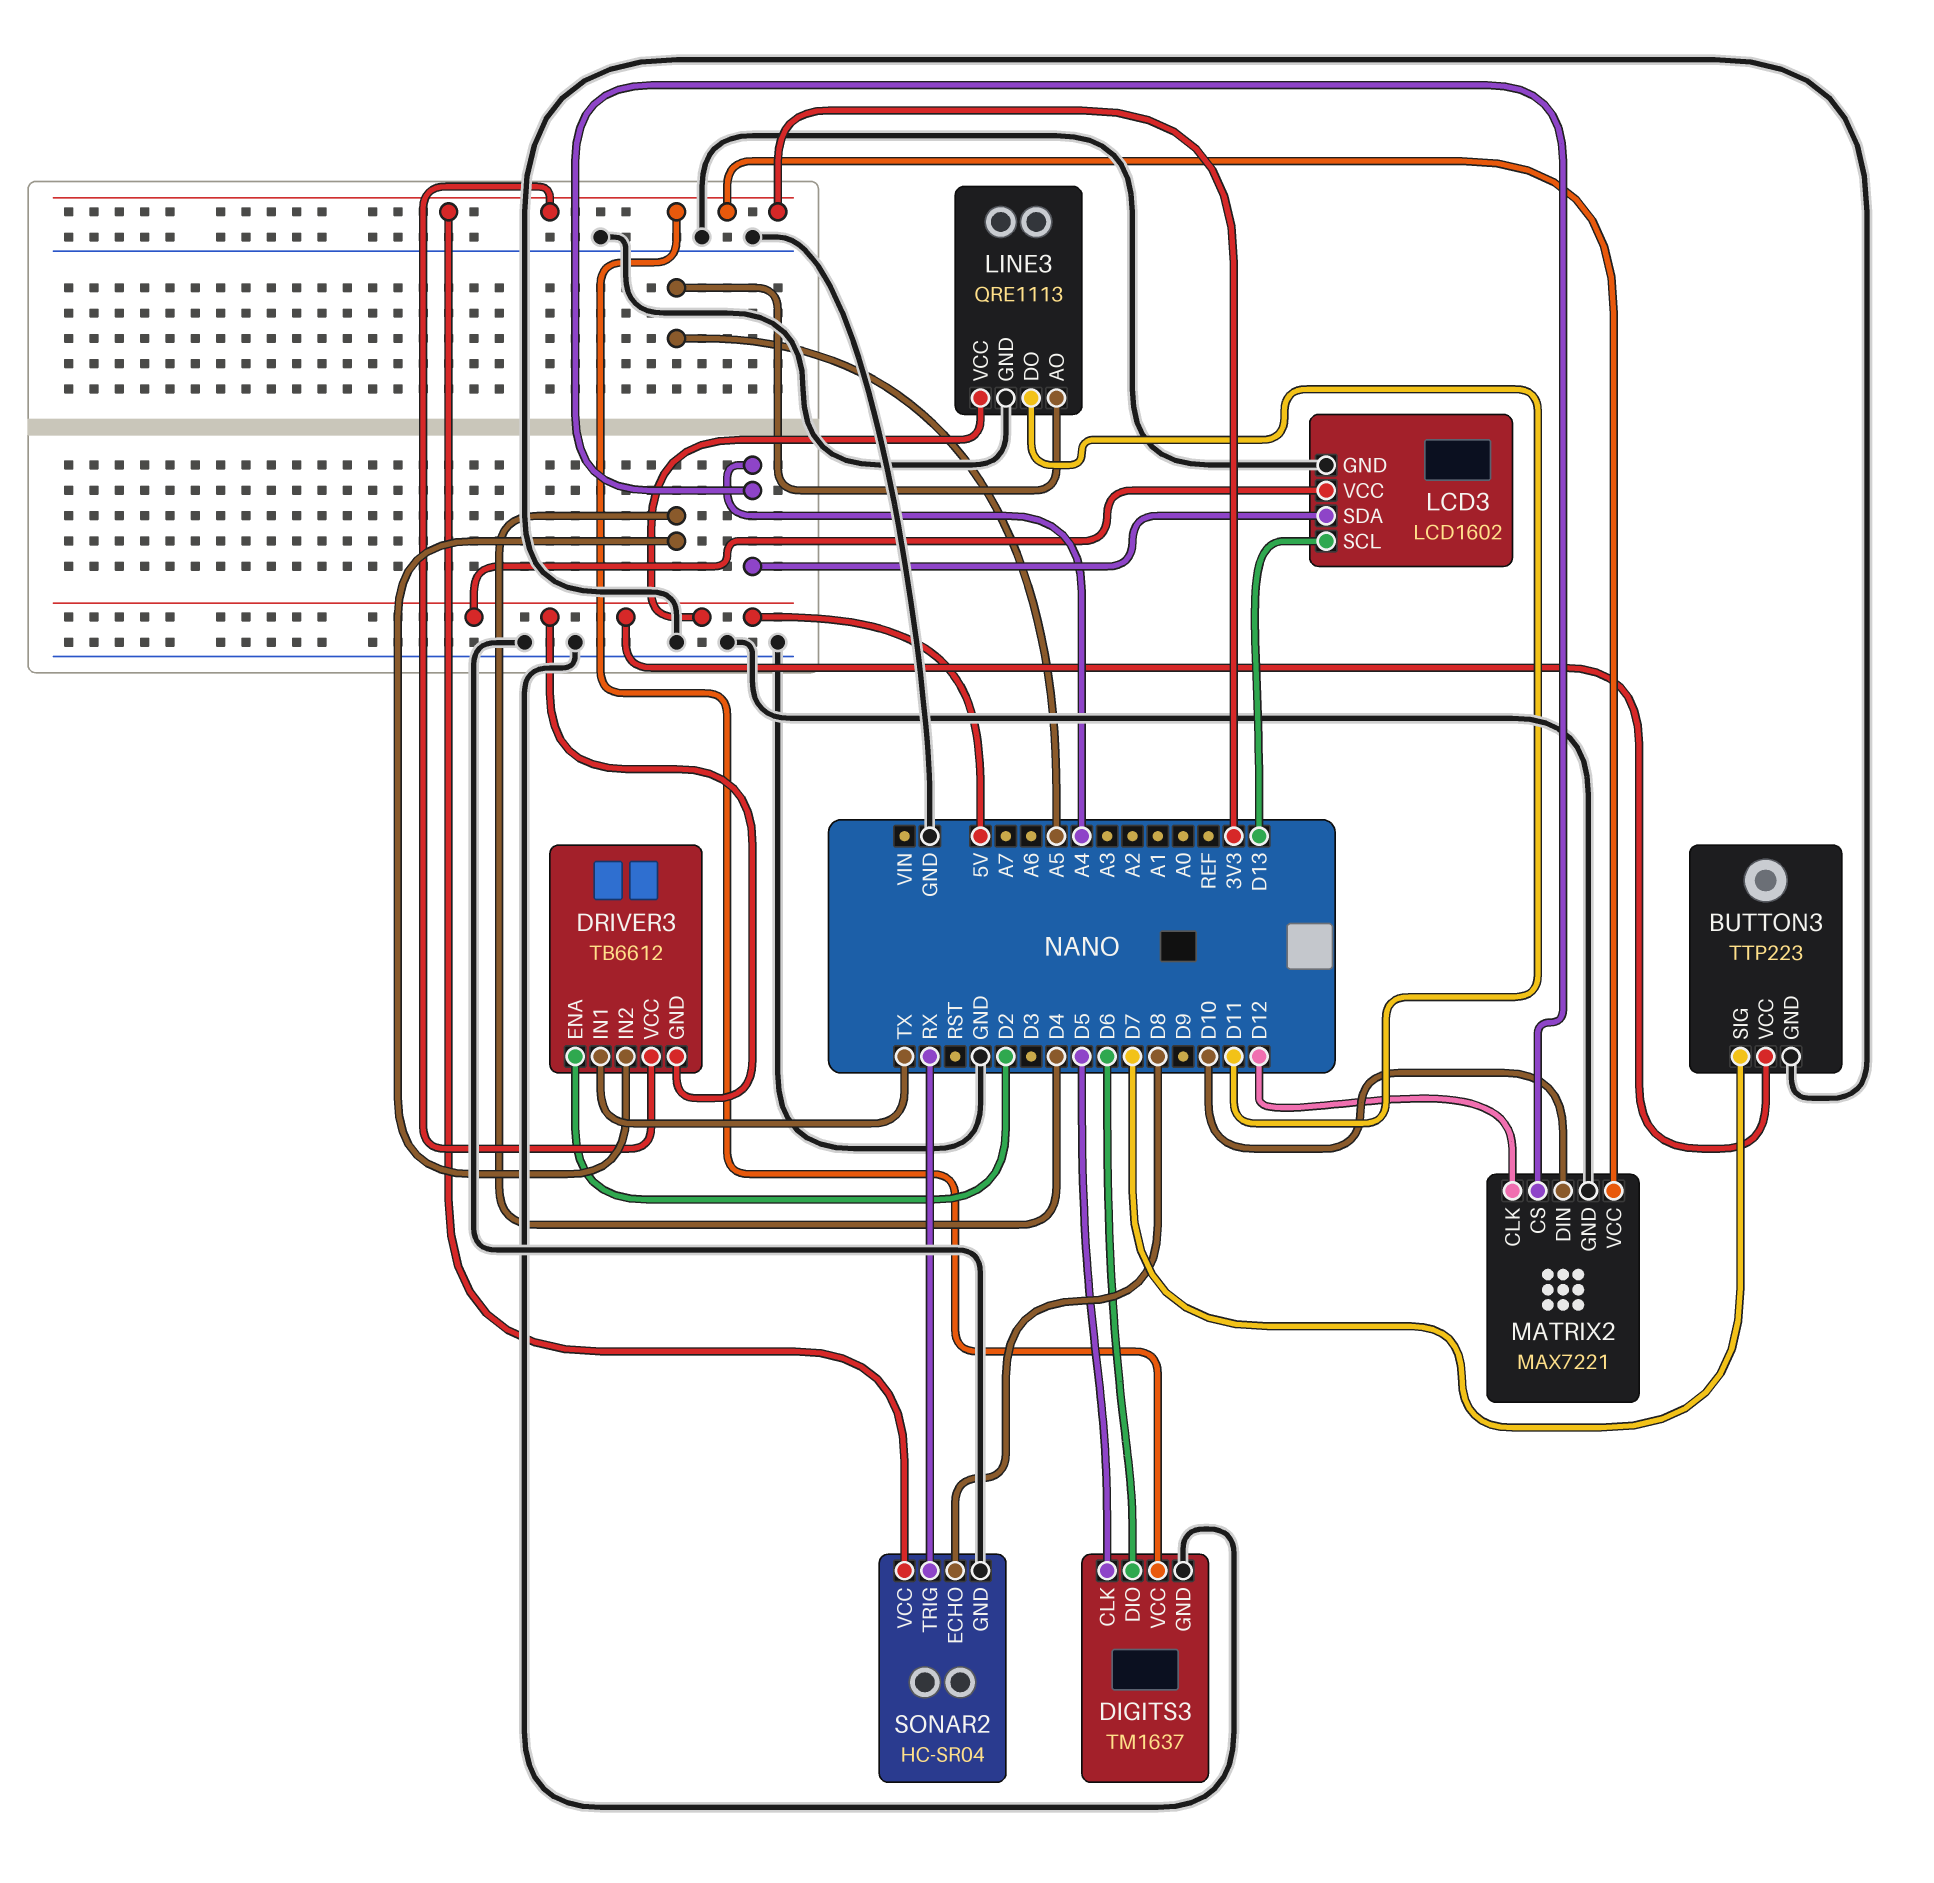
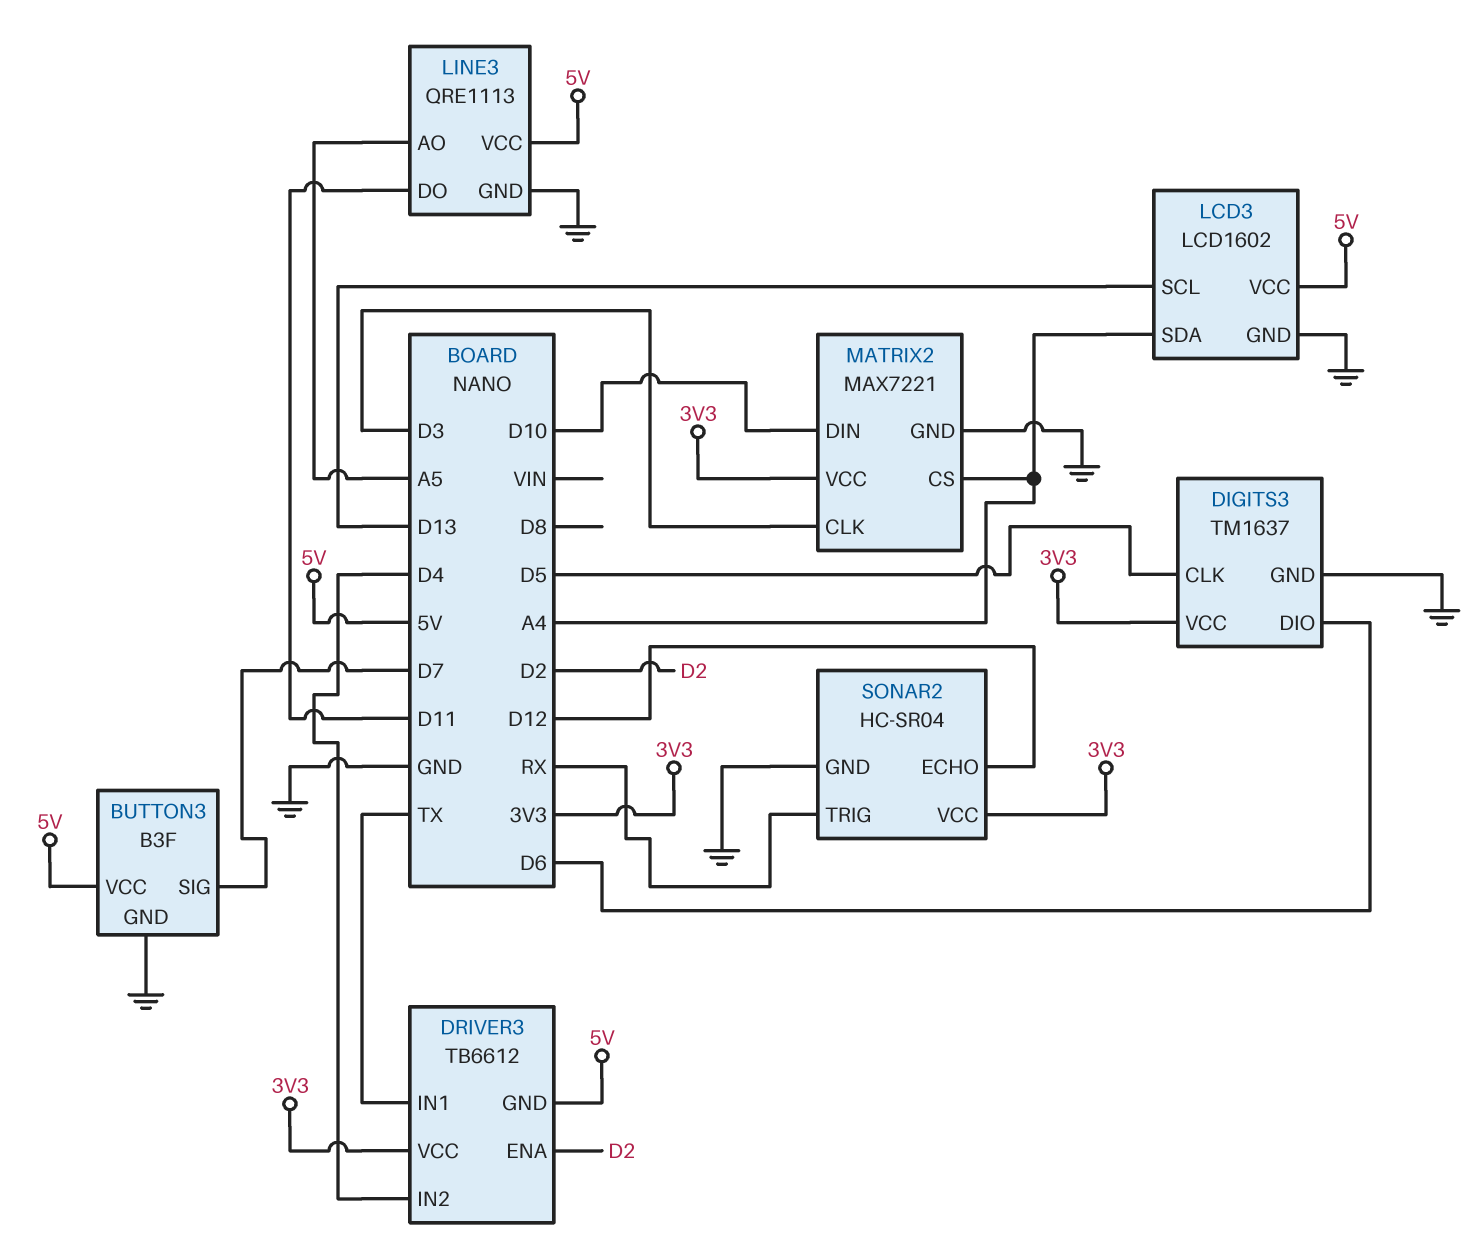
BUTTON3: TTP223 -> B3F
MATRIX2 pin CLK: D12 -> D3
SONAR2 pin ECHO: D8 -> D12

